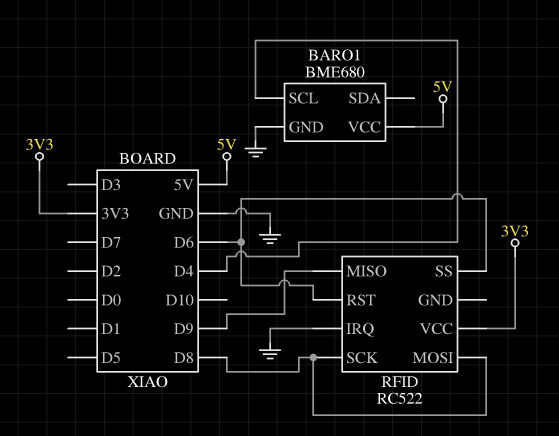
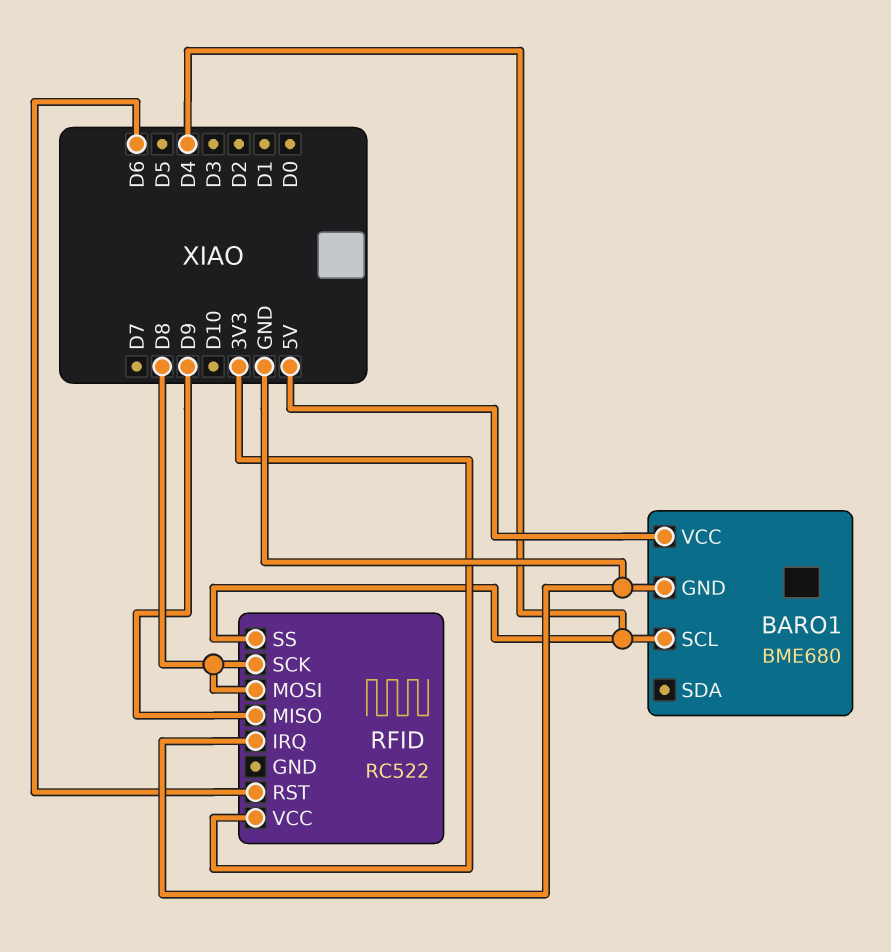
RFID pin SS: D6 -> D4

